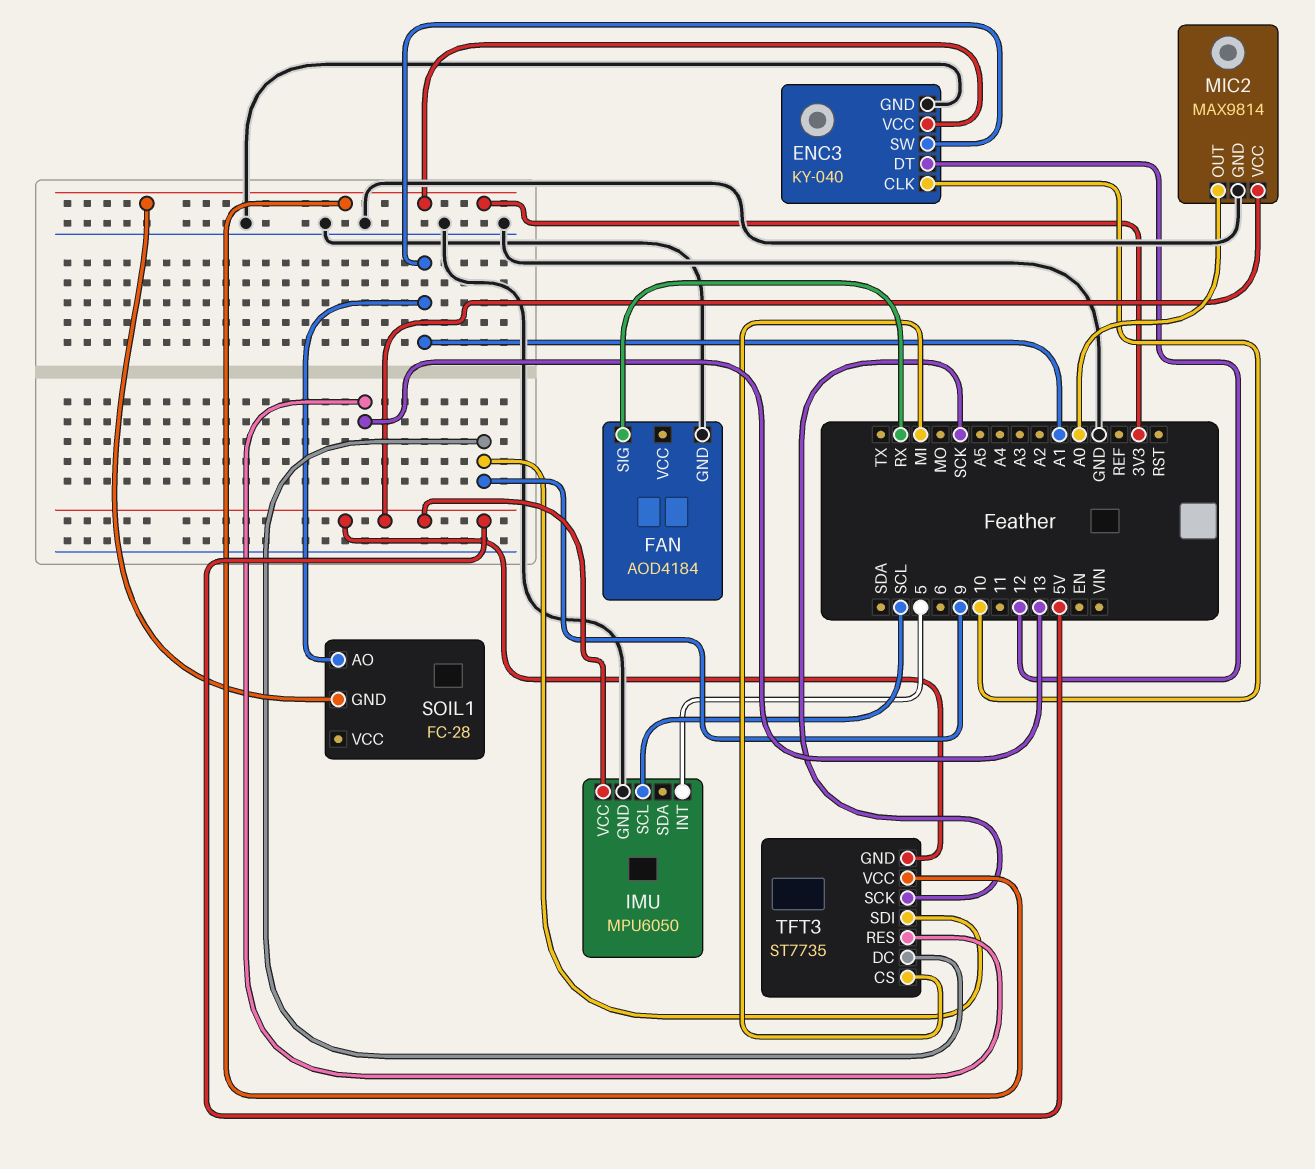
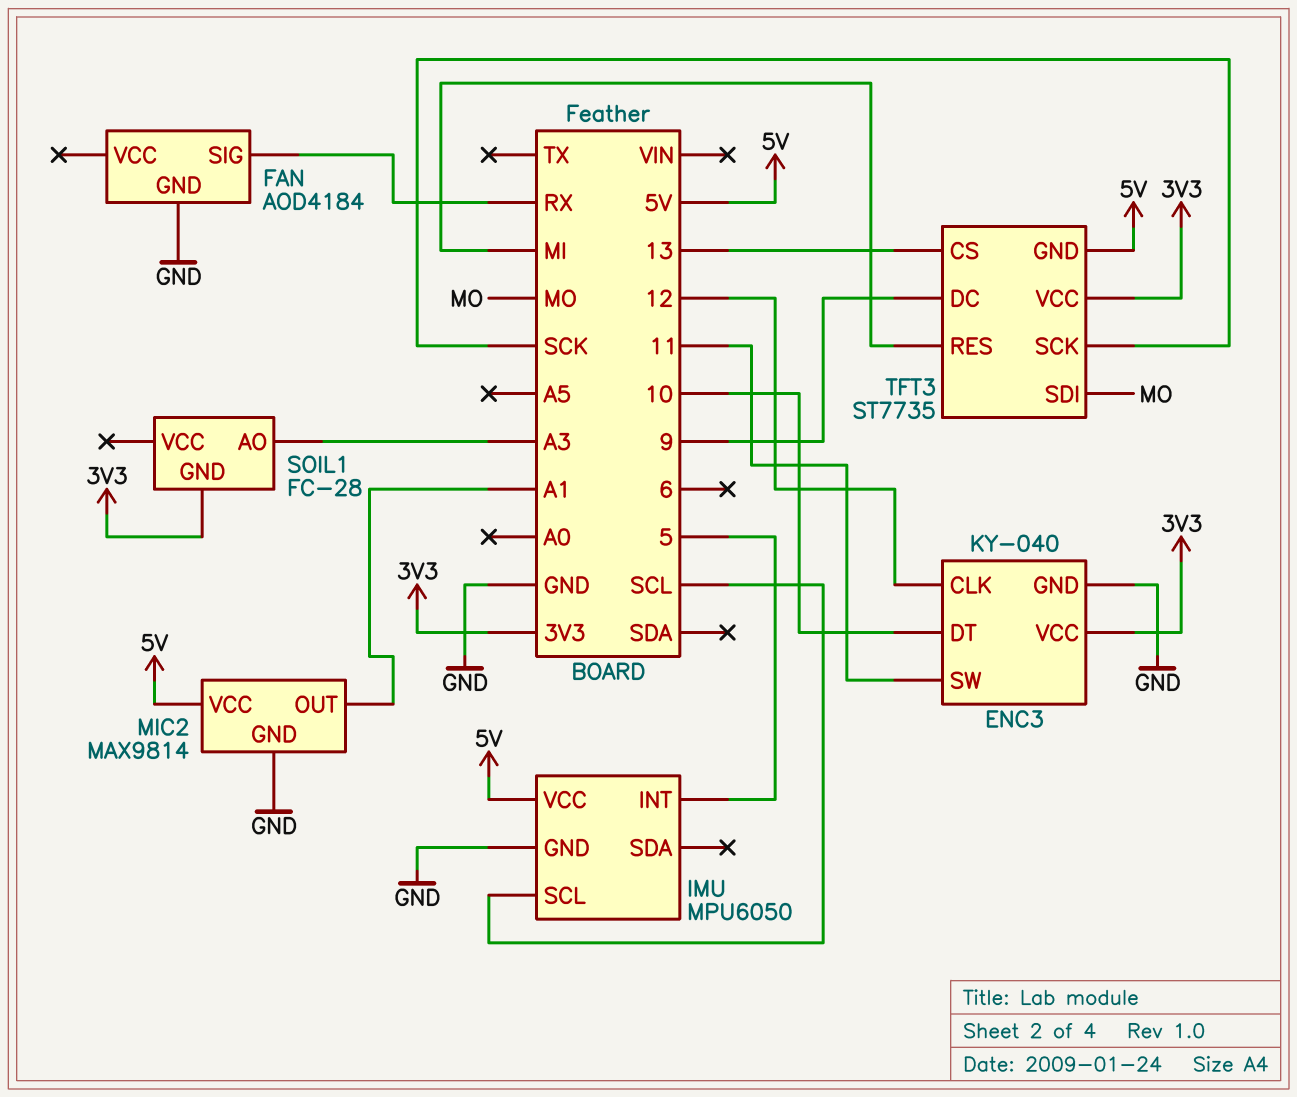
ENC3 pin CLK: 10 -> 12
ENC3 pin DT: 12 -> 10
ENC3 pin SW: A1 -> 11
MIC2 pin OUT: A0 -> A1
SOIL1 pin AO: A1 -> A3
TFT3 pin CS: MI -> 13
TFT3 pin RES: 13 -> MI
TFT3 pin SDI: 9 -> MO

